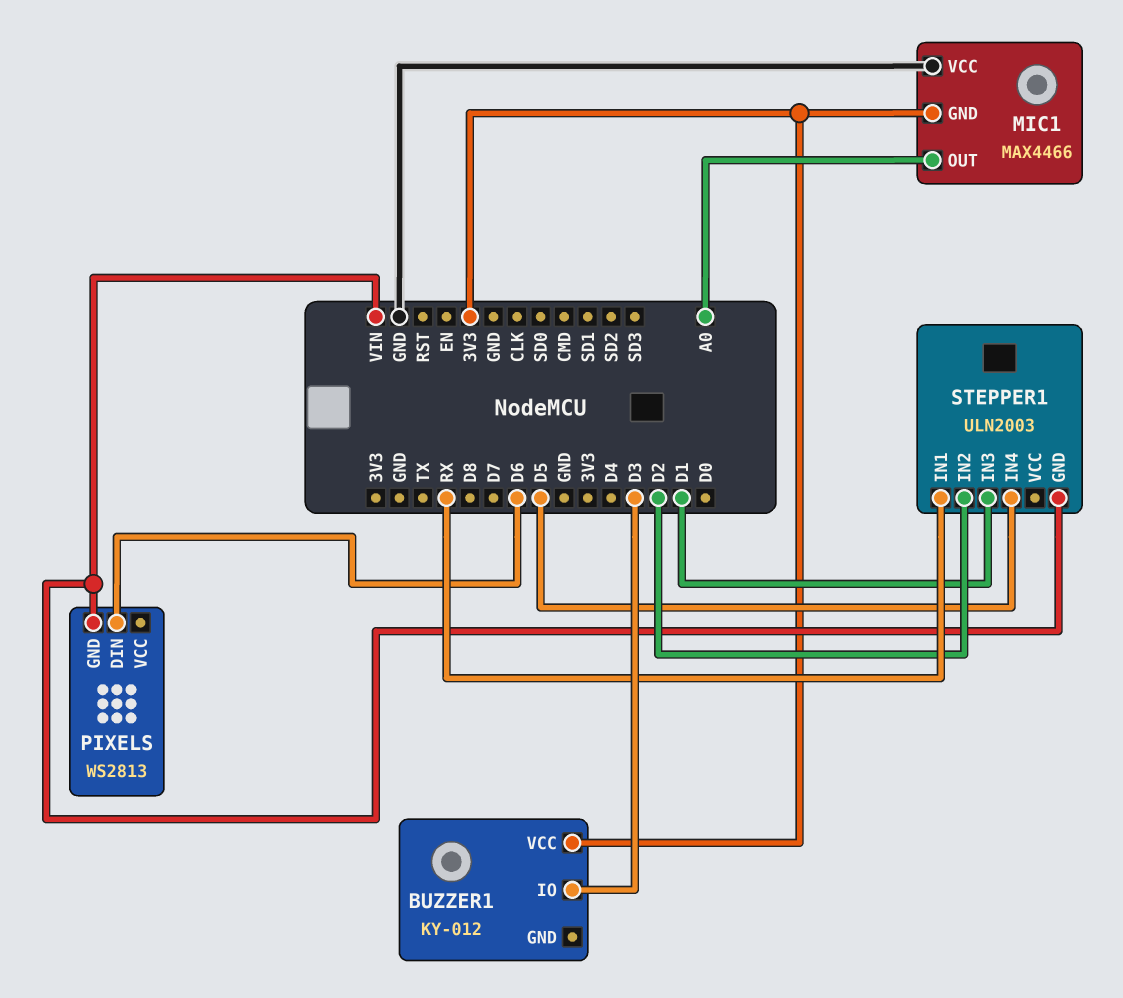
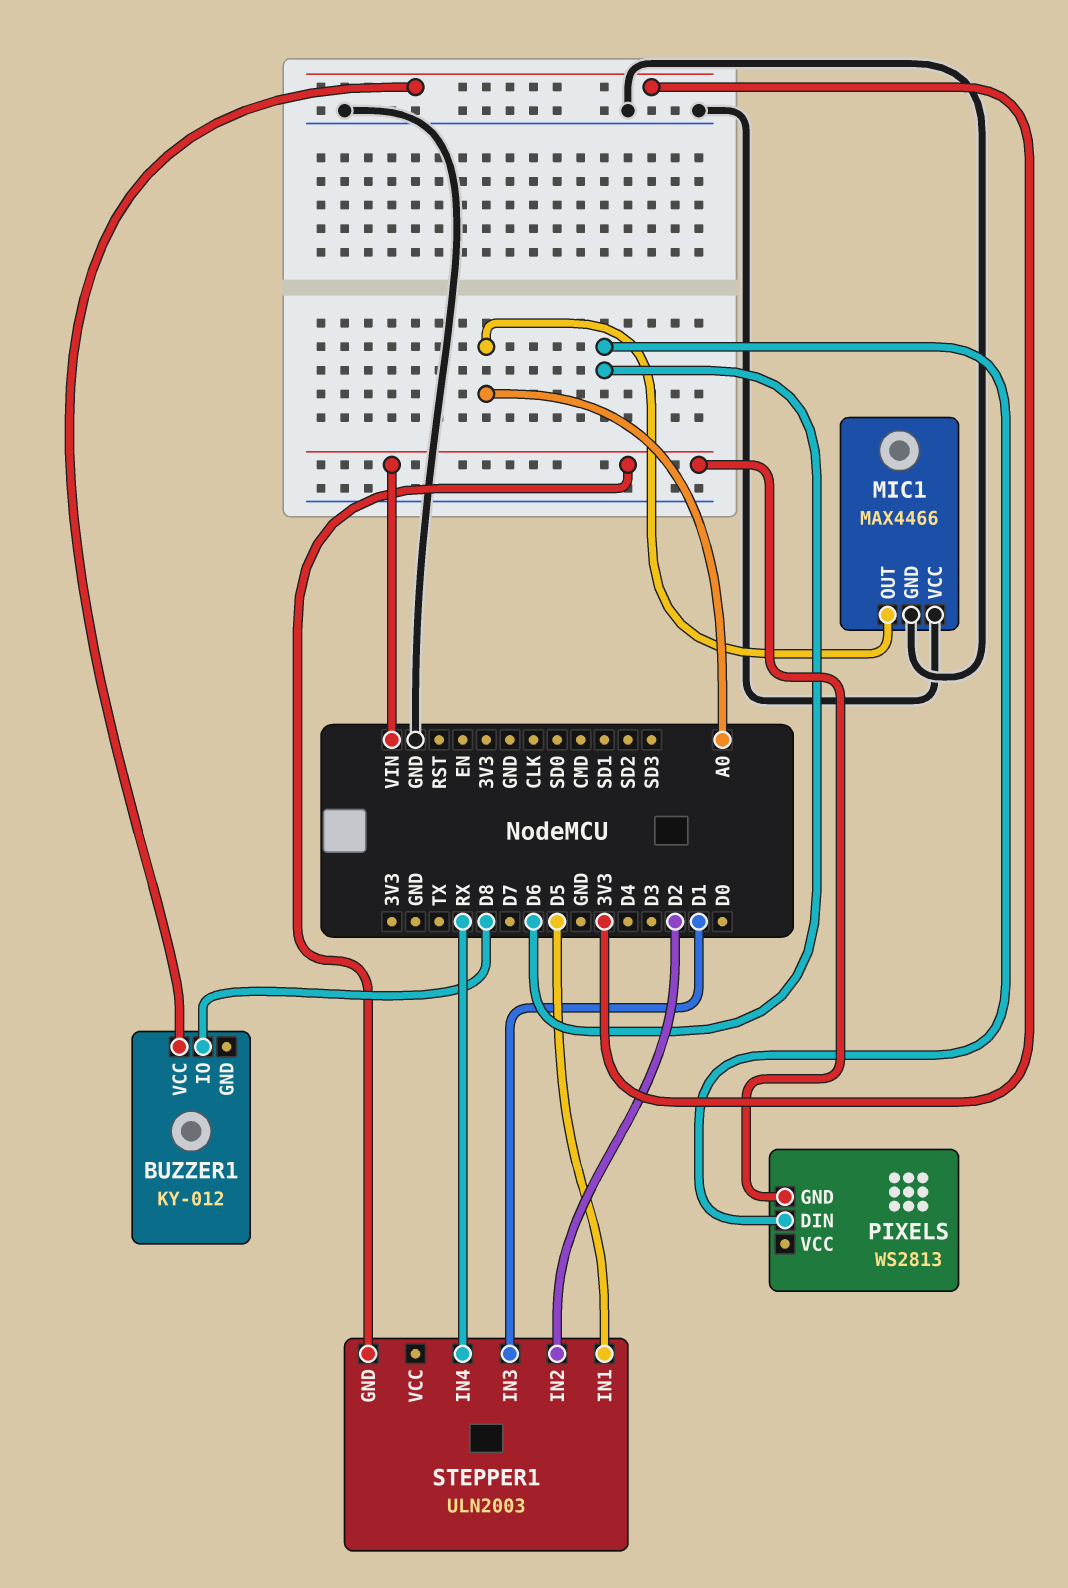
BUZZER1 pin IO: D3 -> D8
MIC1 pin GND: 3V3 -> GND
STEPPER1 pin IN1: RX -> D5
STEPPER1 pin IN4: D5 -> RX

